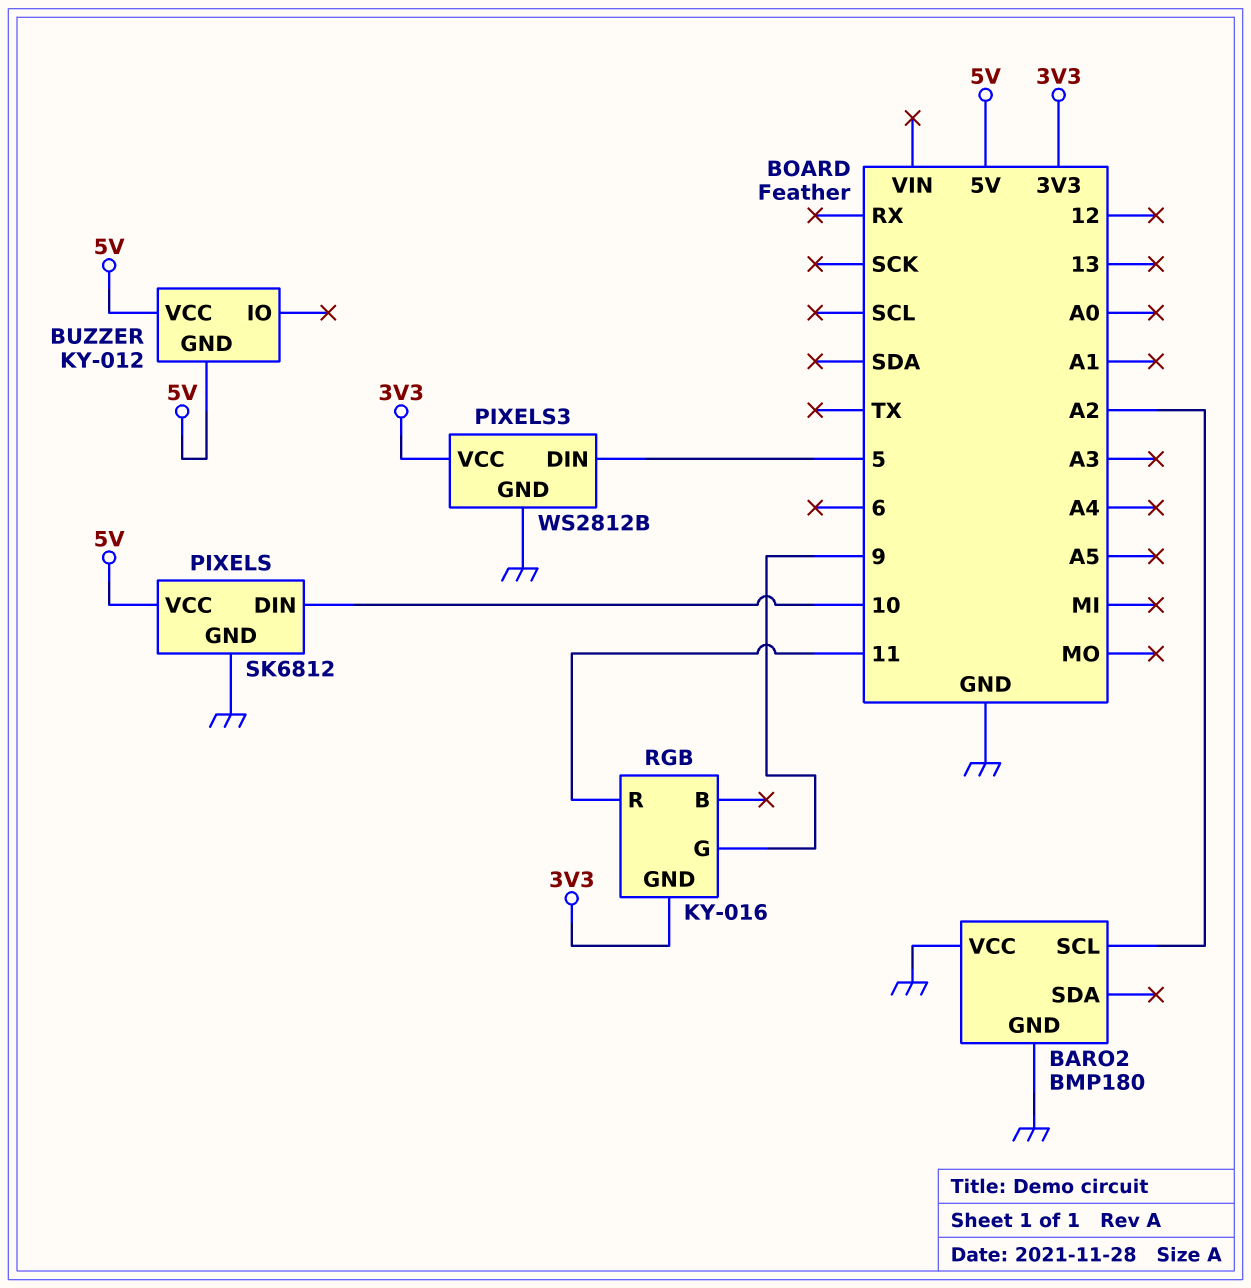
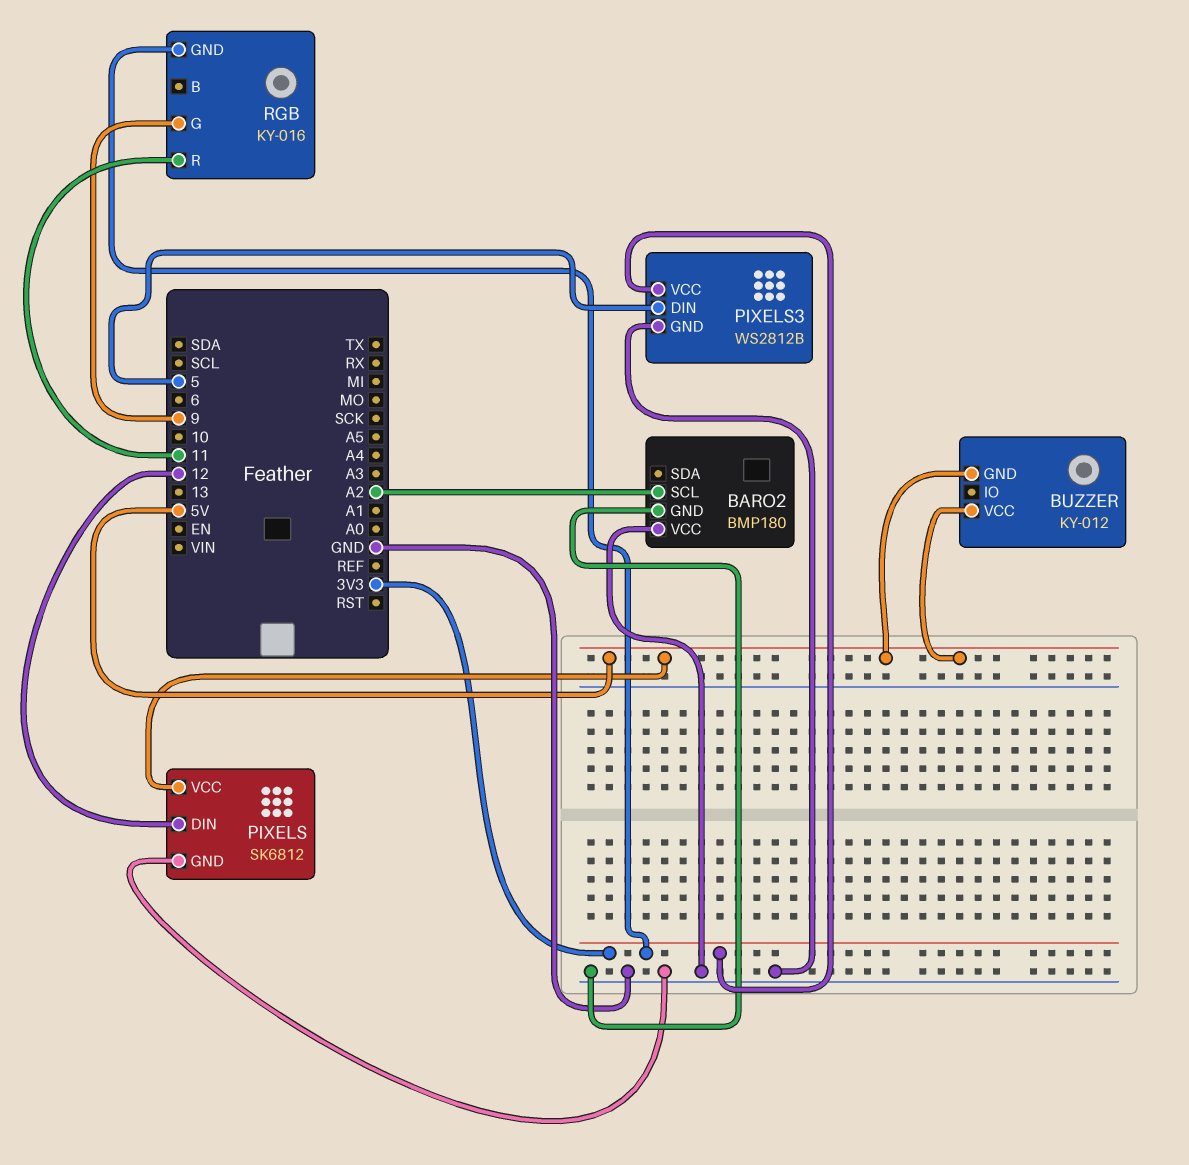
PIXELS pin DIN: 10 -> 12

